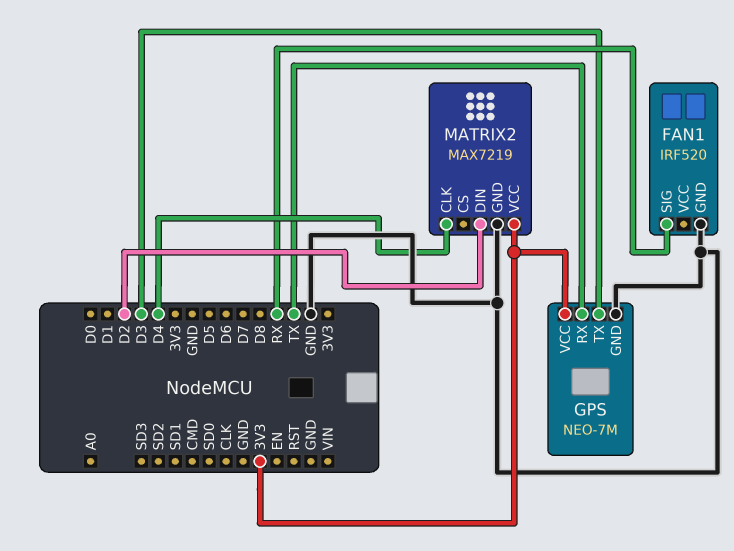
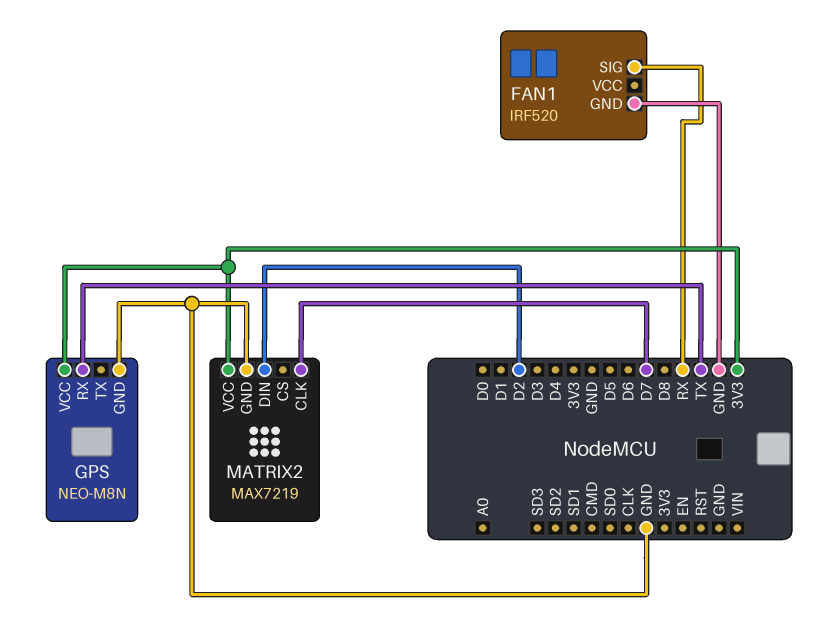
GPS: NEO-7M -> NEO-M8N
GPS pin TX: D3 -> none
MATRIX2 pin CLK: D4 -> D7

